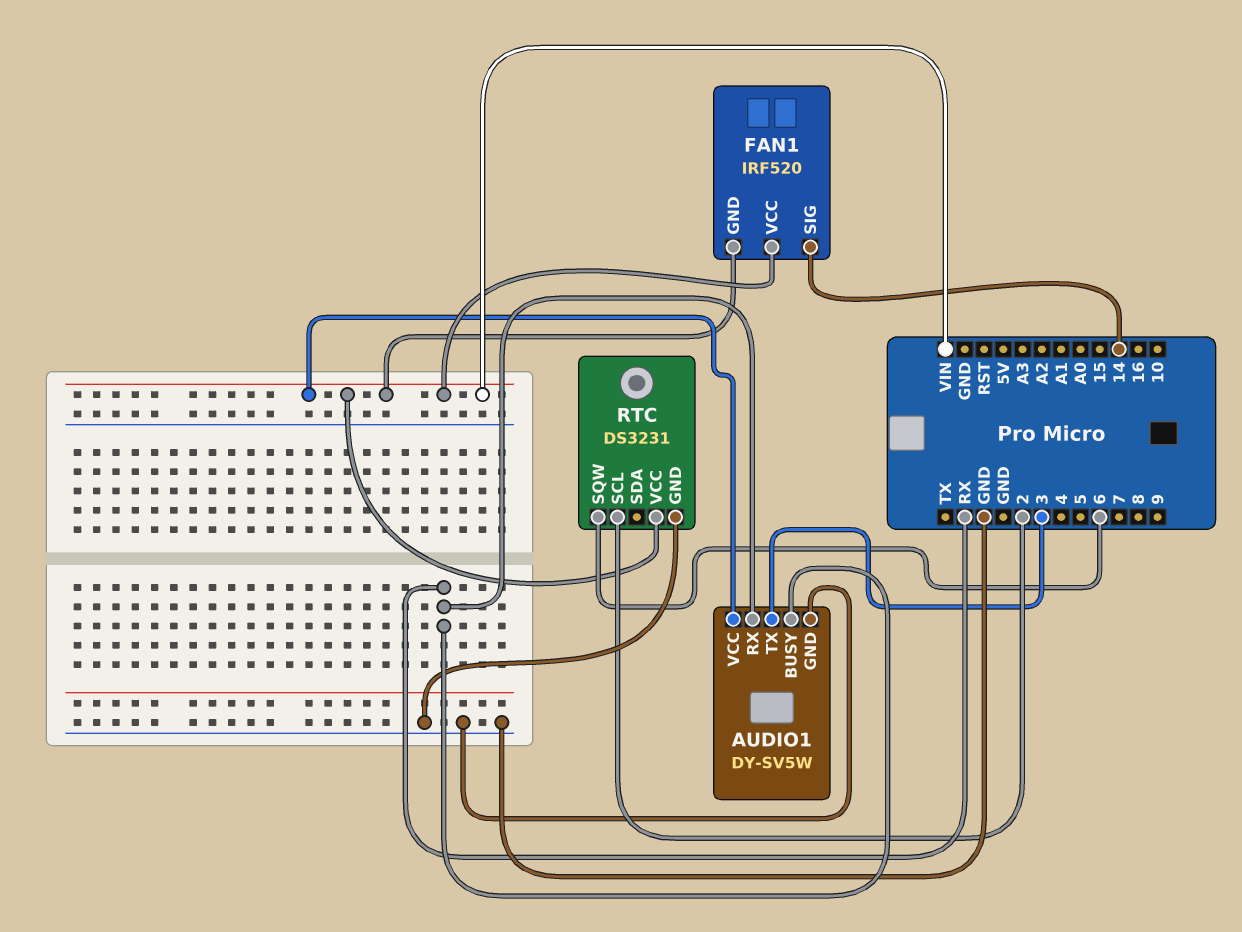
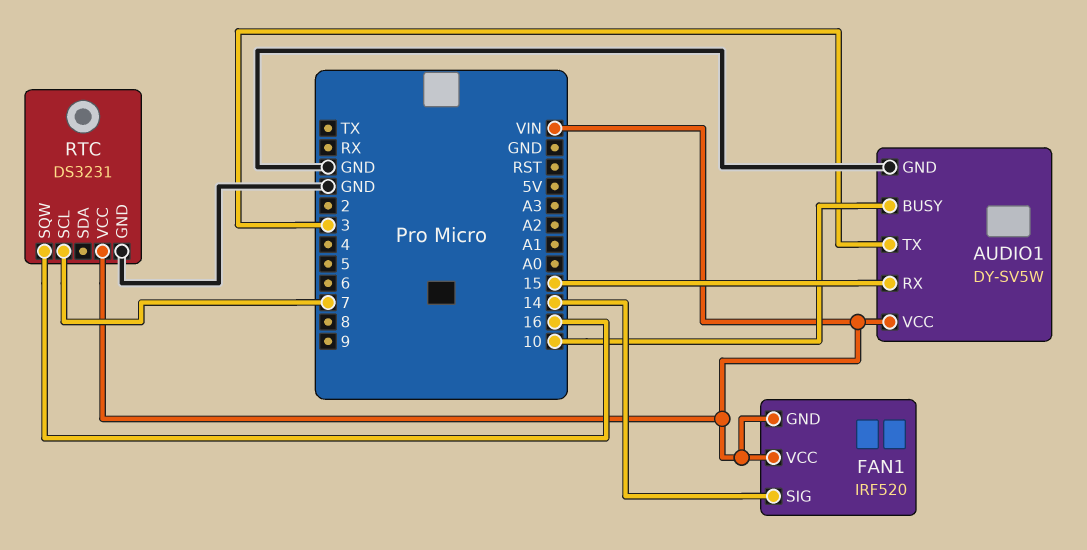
AUDIO1 pin BUSY: RX -> 10
AUDIO1 pin RX: RX -> 15
RTC pin SCL: 2 -> 7
RTC pin SQW: 6 -> 16

